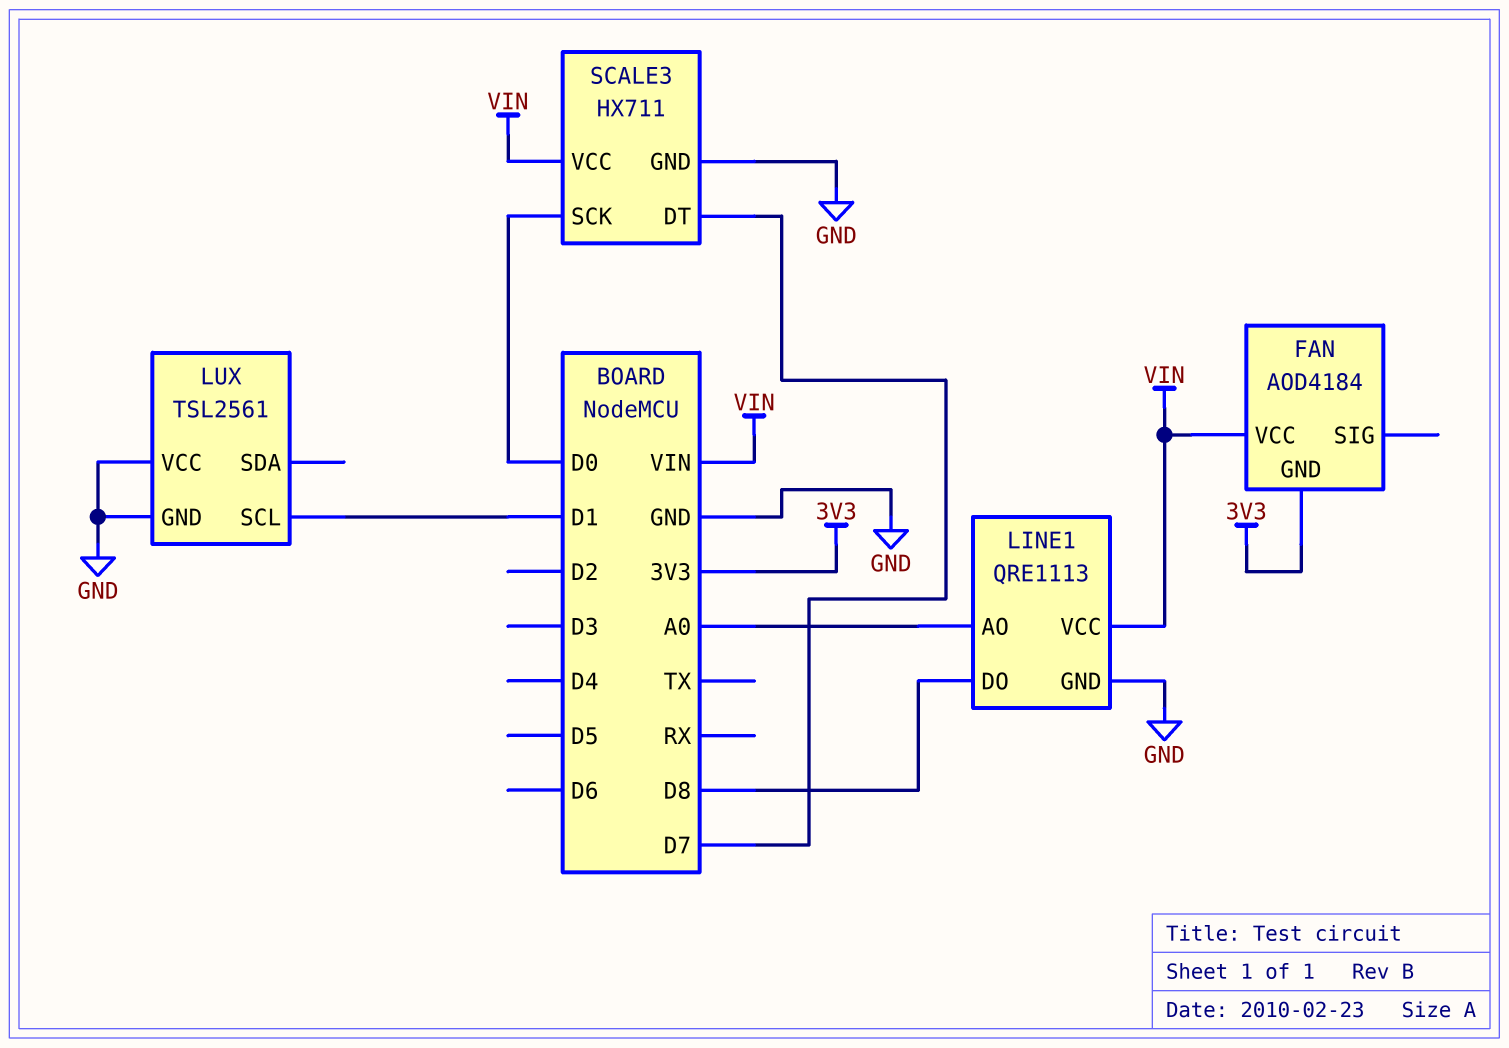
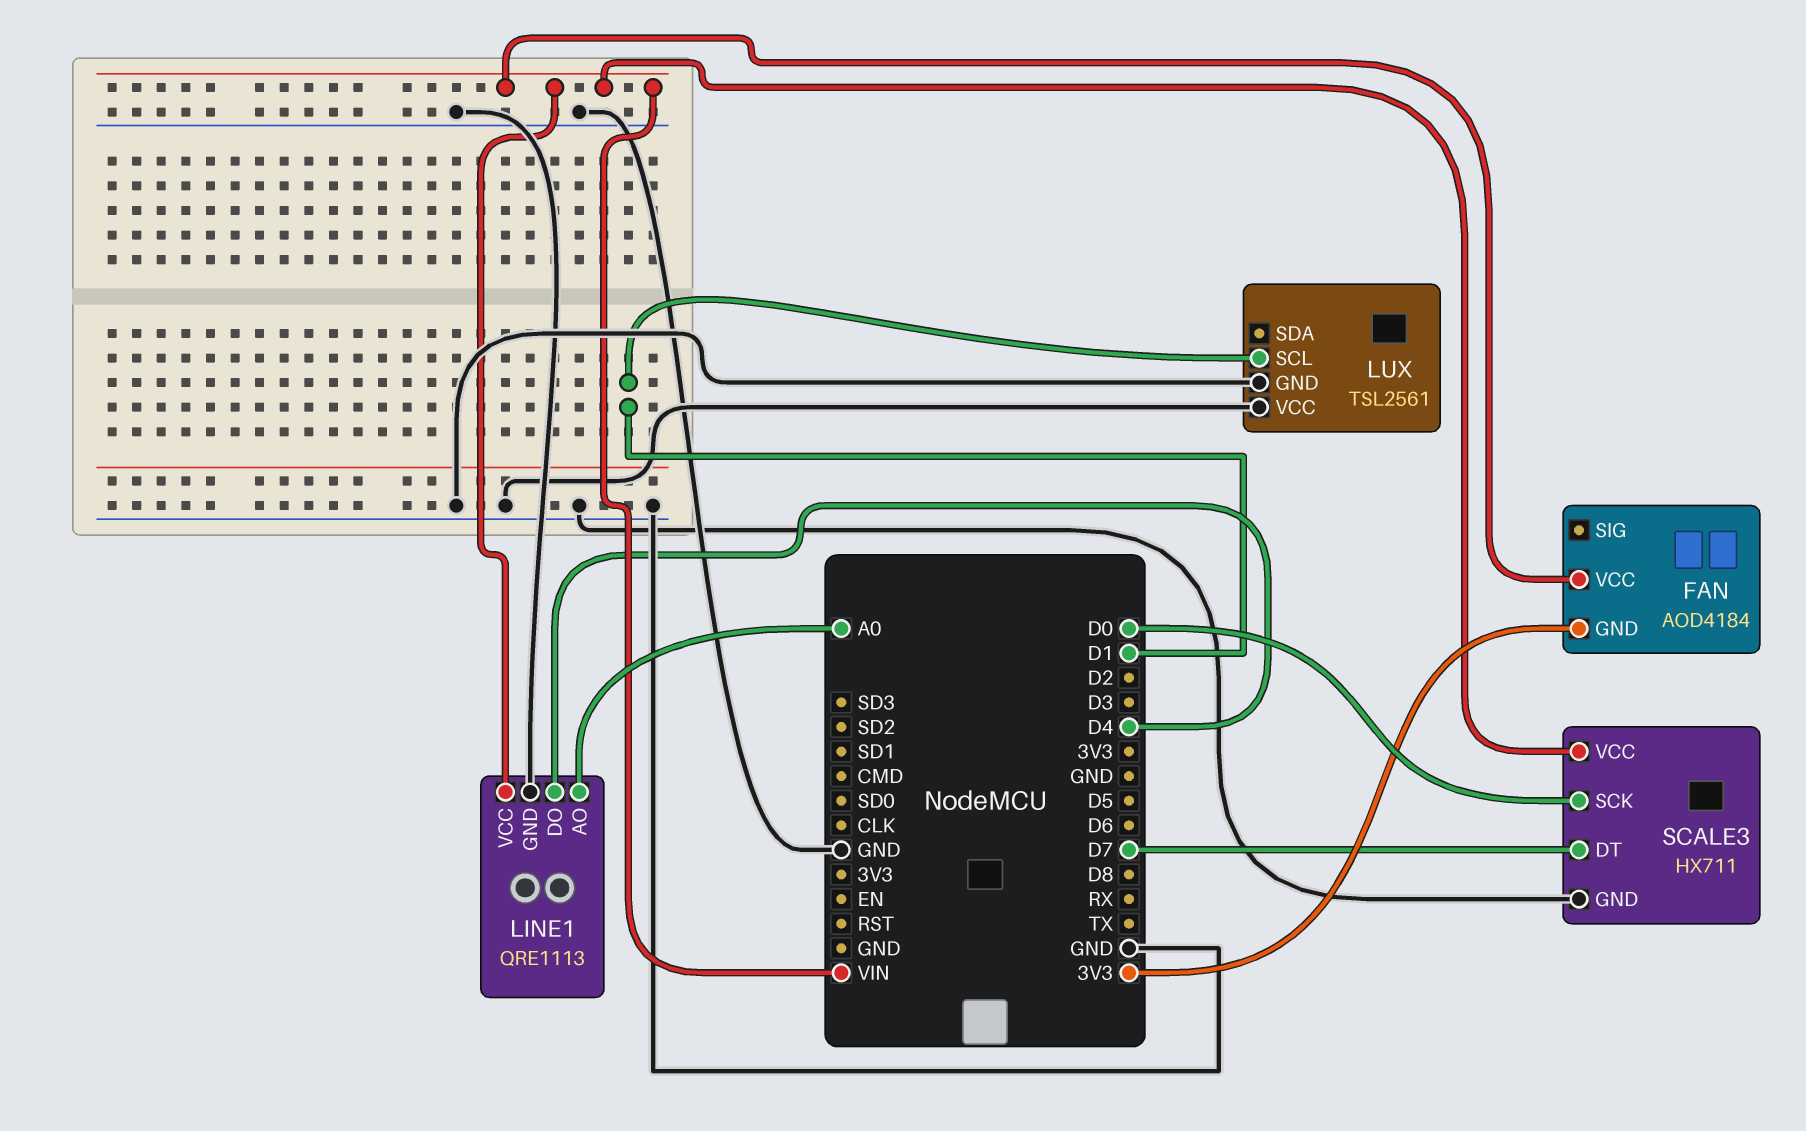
LINE1 pin DO: D8 -> D4

